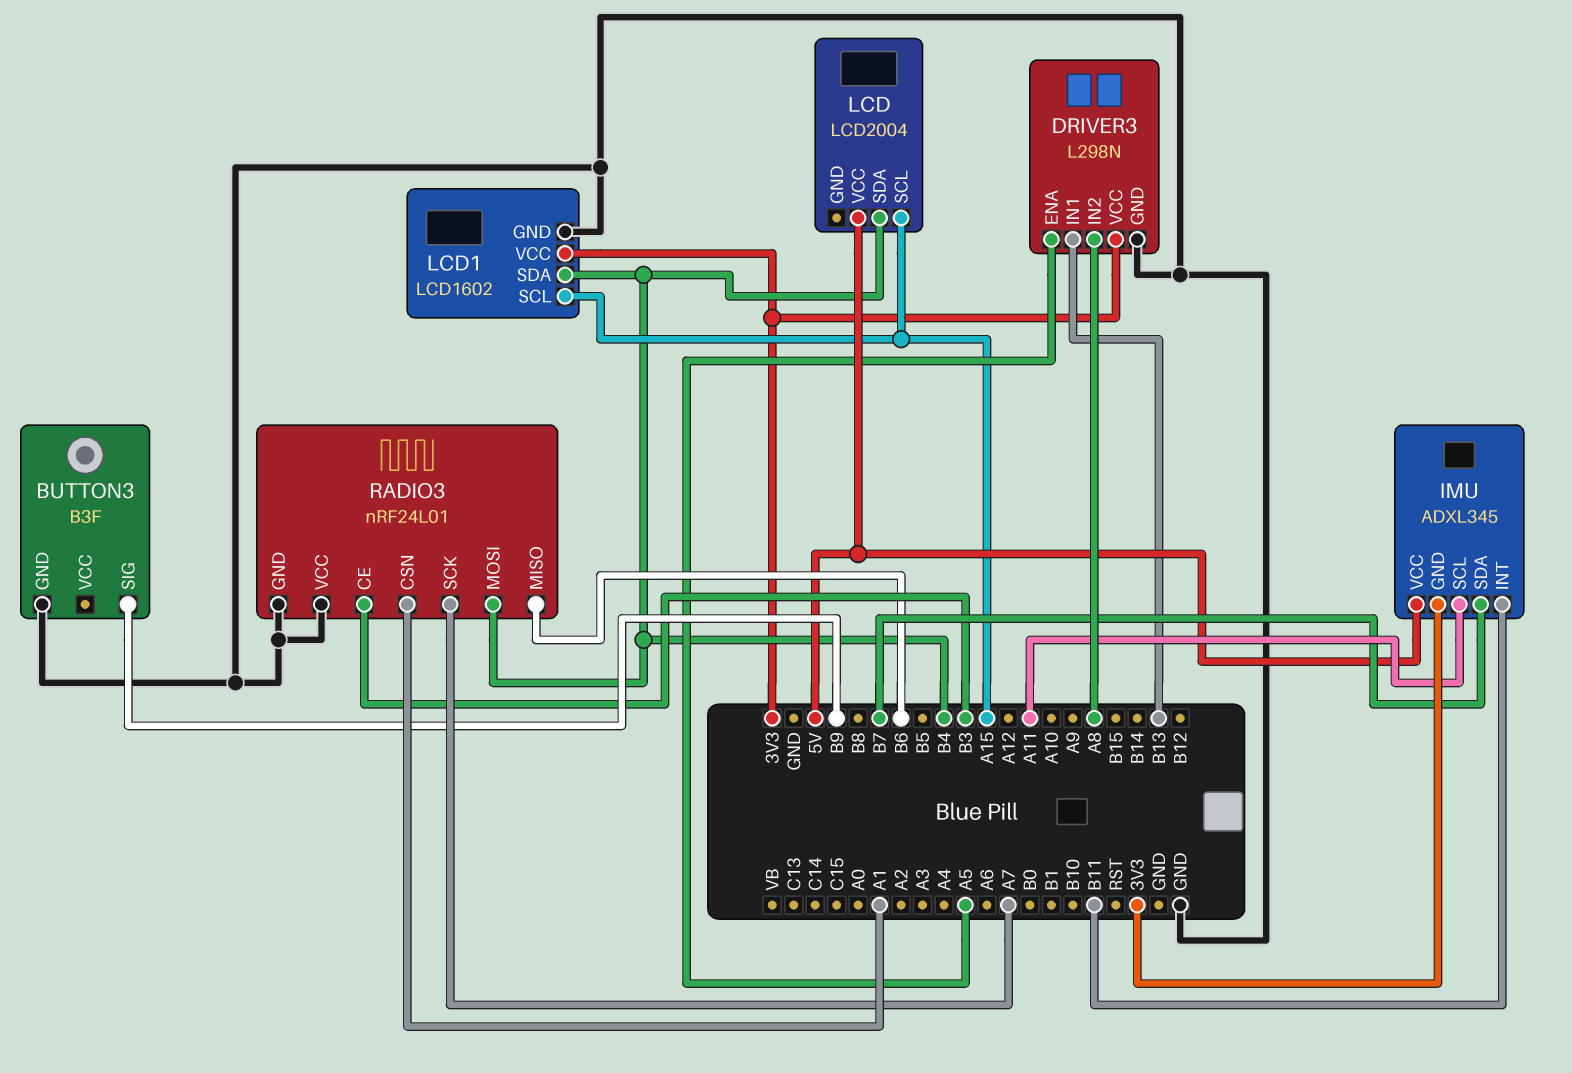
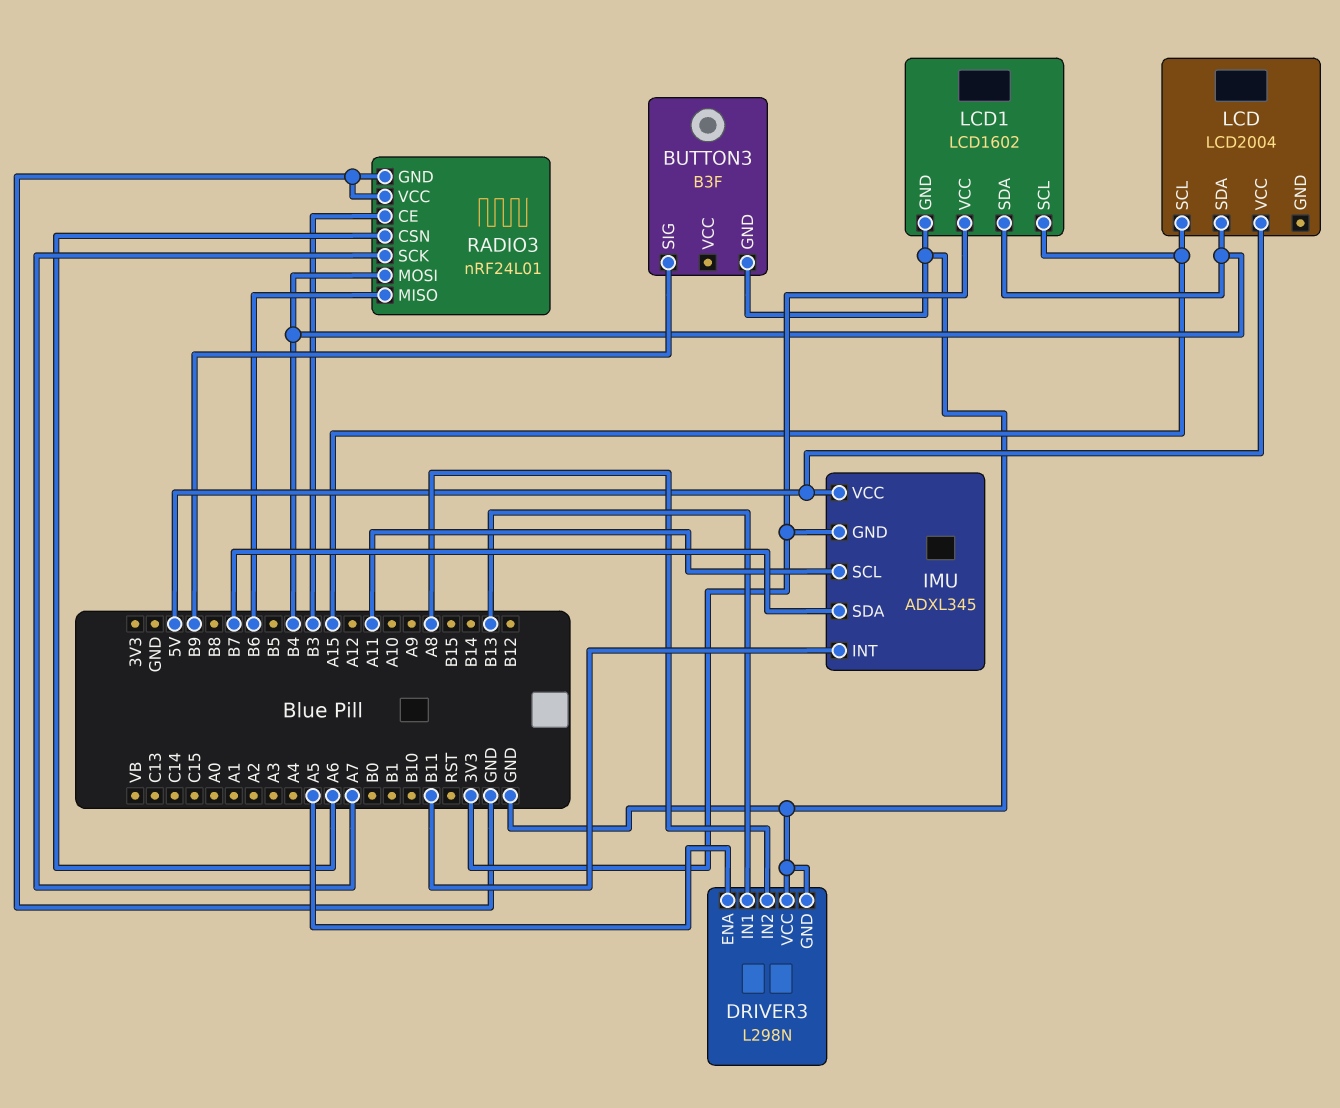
DRIVER3 pin VCC: 3V3 -> GND
RADIO3 pin CSN: A1 -> A6

